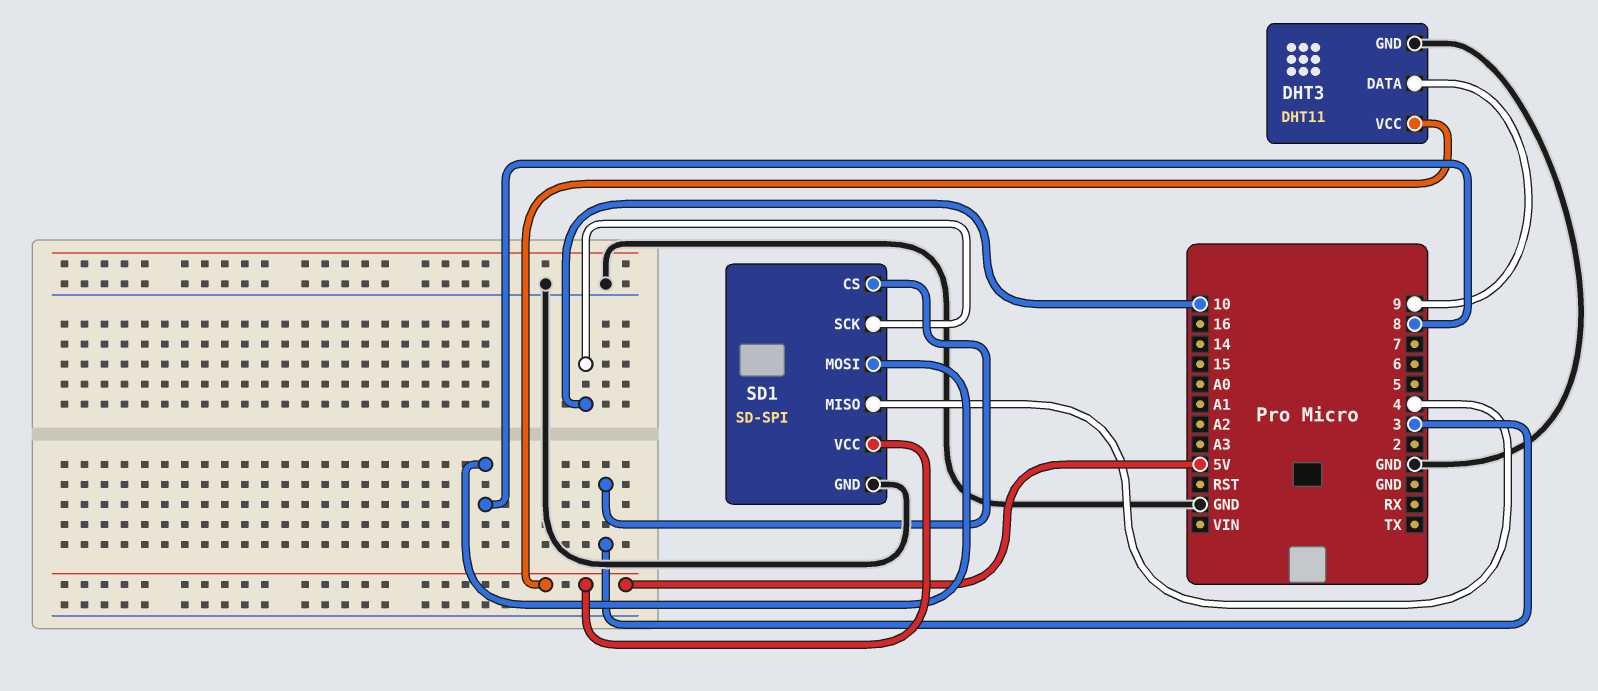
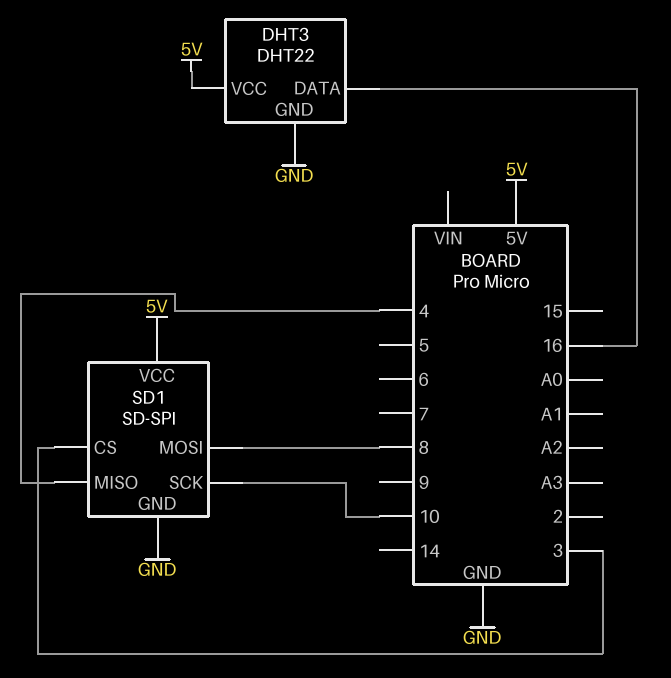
DHT3: DHT11 -> DHT22
DHT3 pin DATA: 9 -> 16

